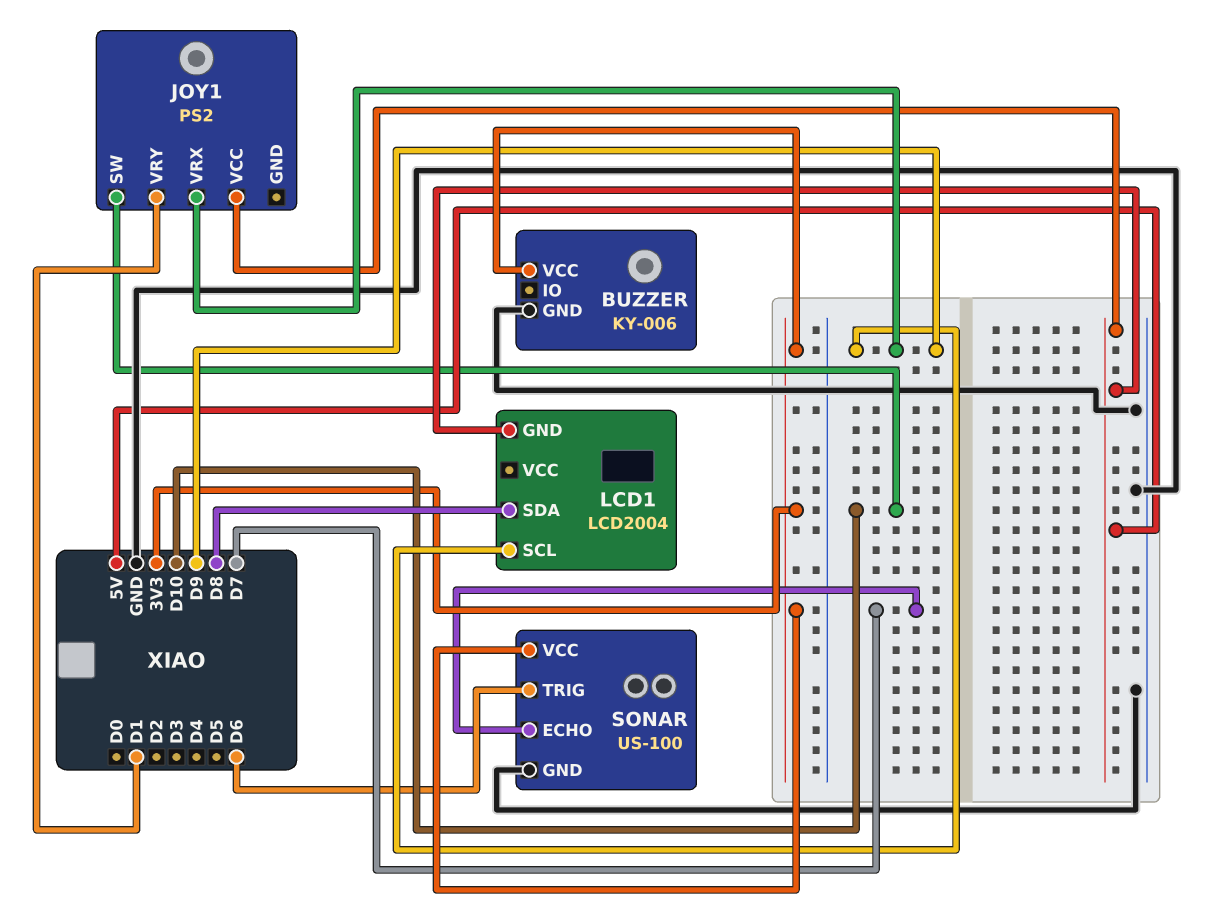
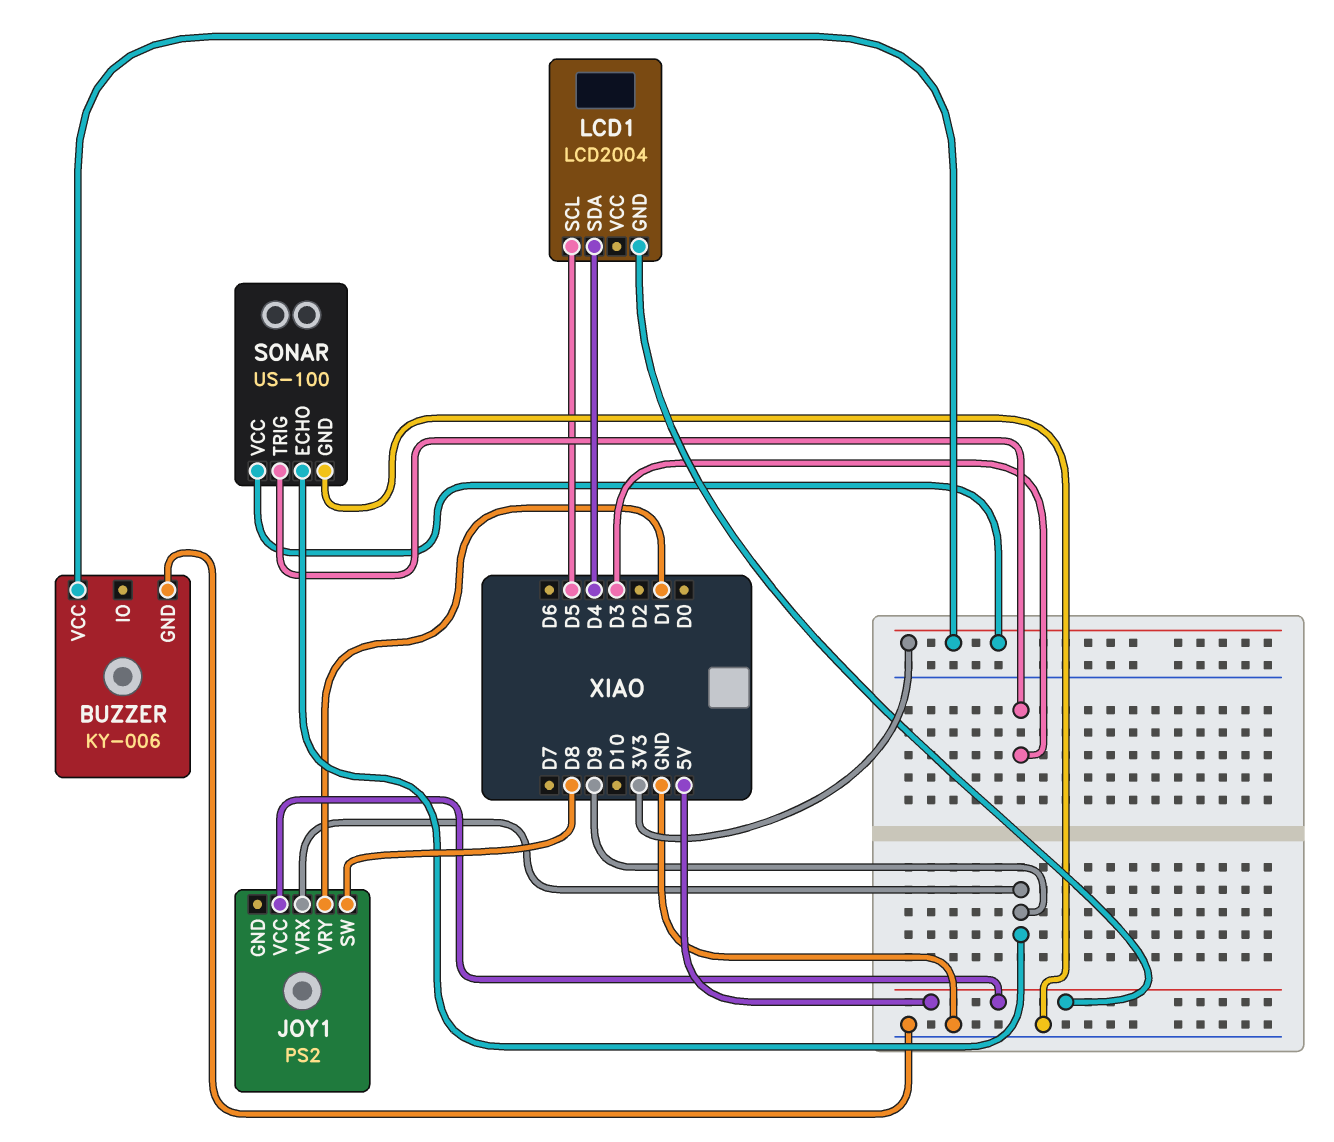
JOY1 pin SW: D10 -> D8
LCD1 pin SCL: D9 -> D5
LCD1 pin SDA: D8 -> D4
SONAR pin ECHO: D7 -> D9
SONAR pin TRIG: D6 -> D3

